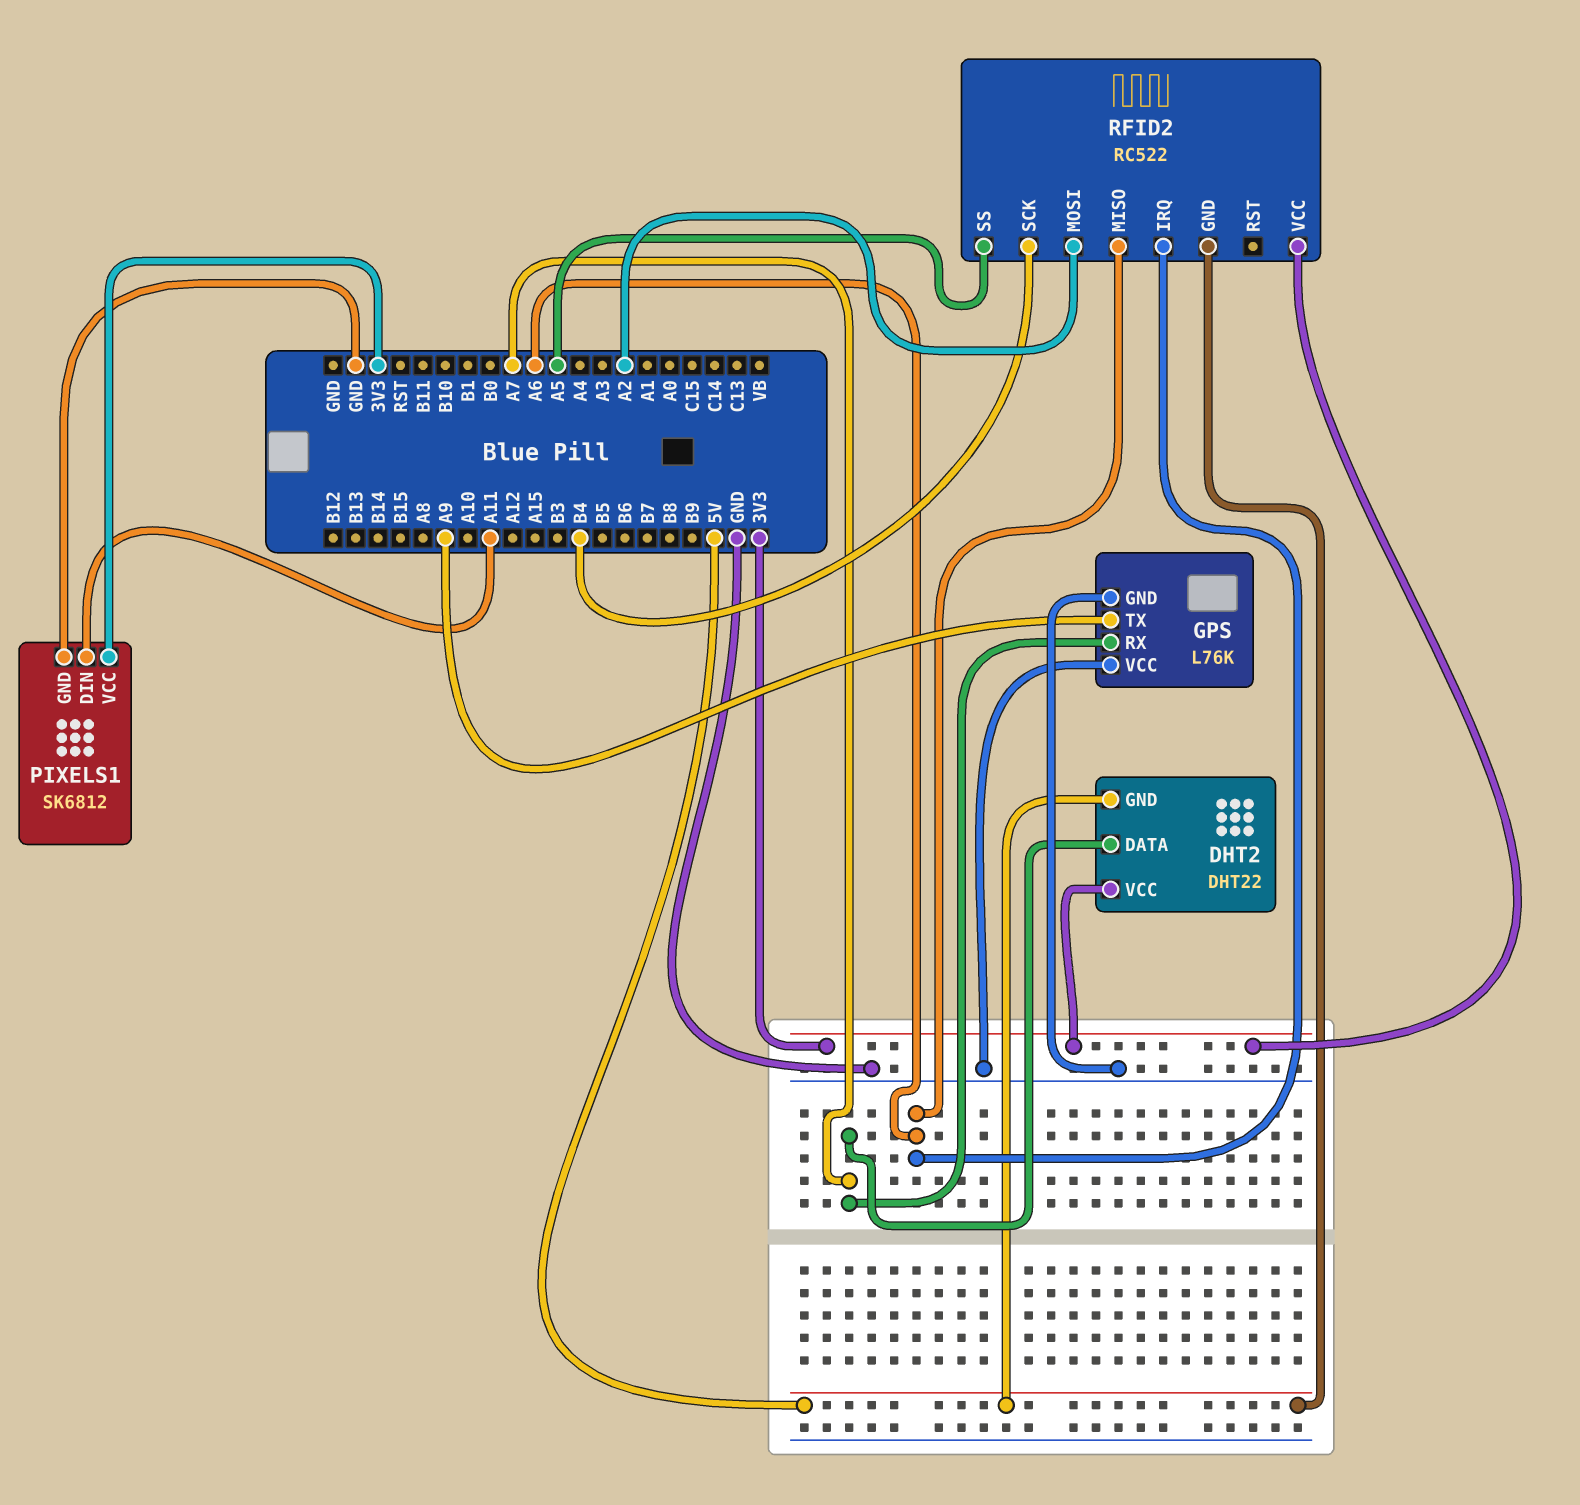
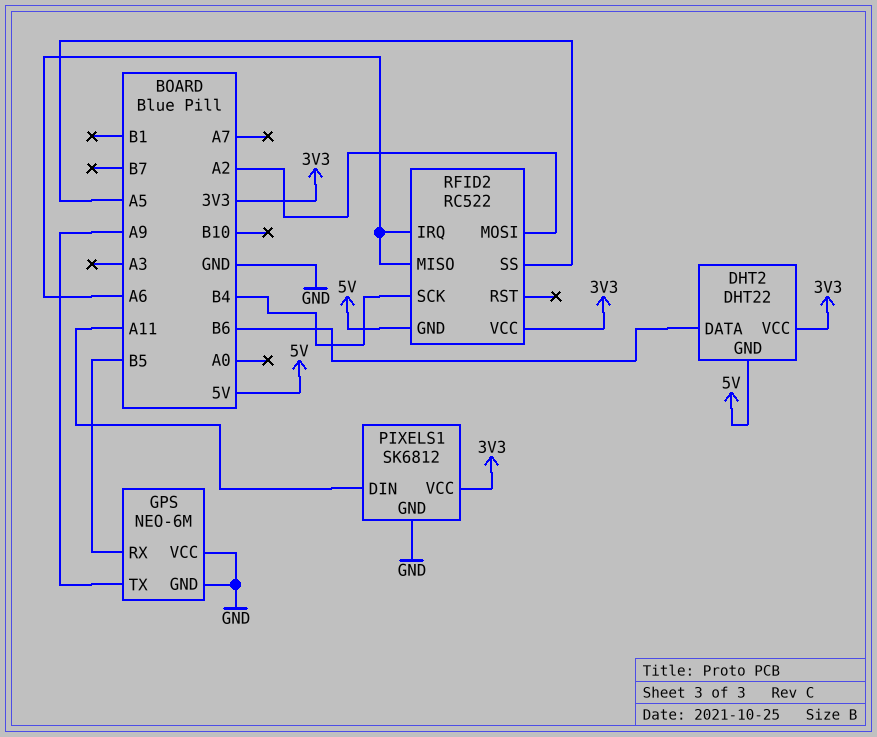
DHT2 pin DATA: A7 -> B6
GPS: L76K -> NEO-6M
GPS pin RX: A7 -> B5

